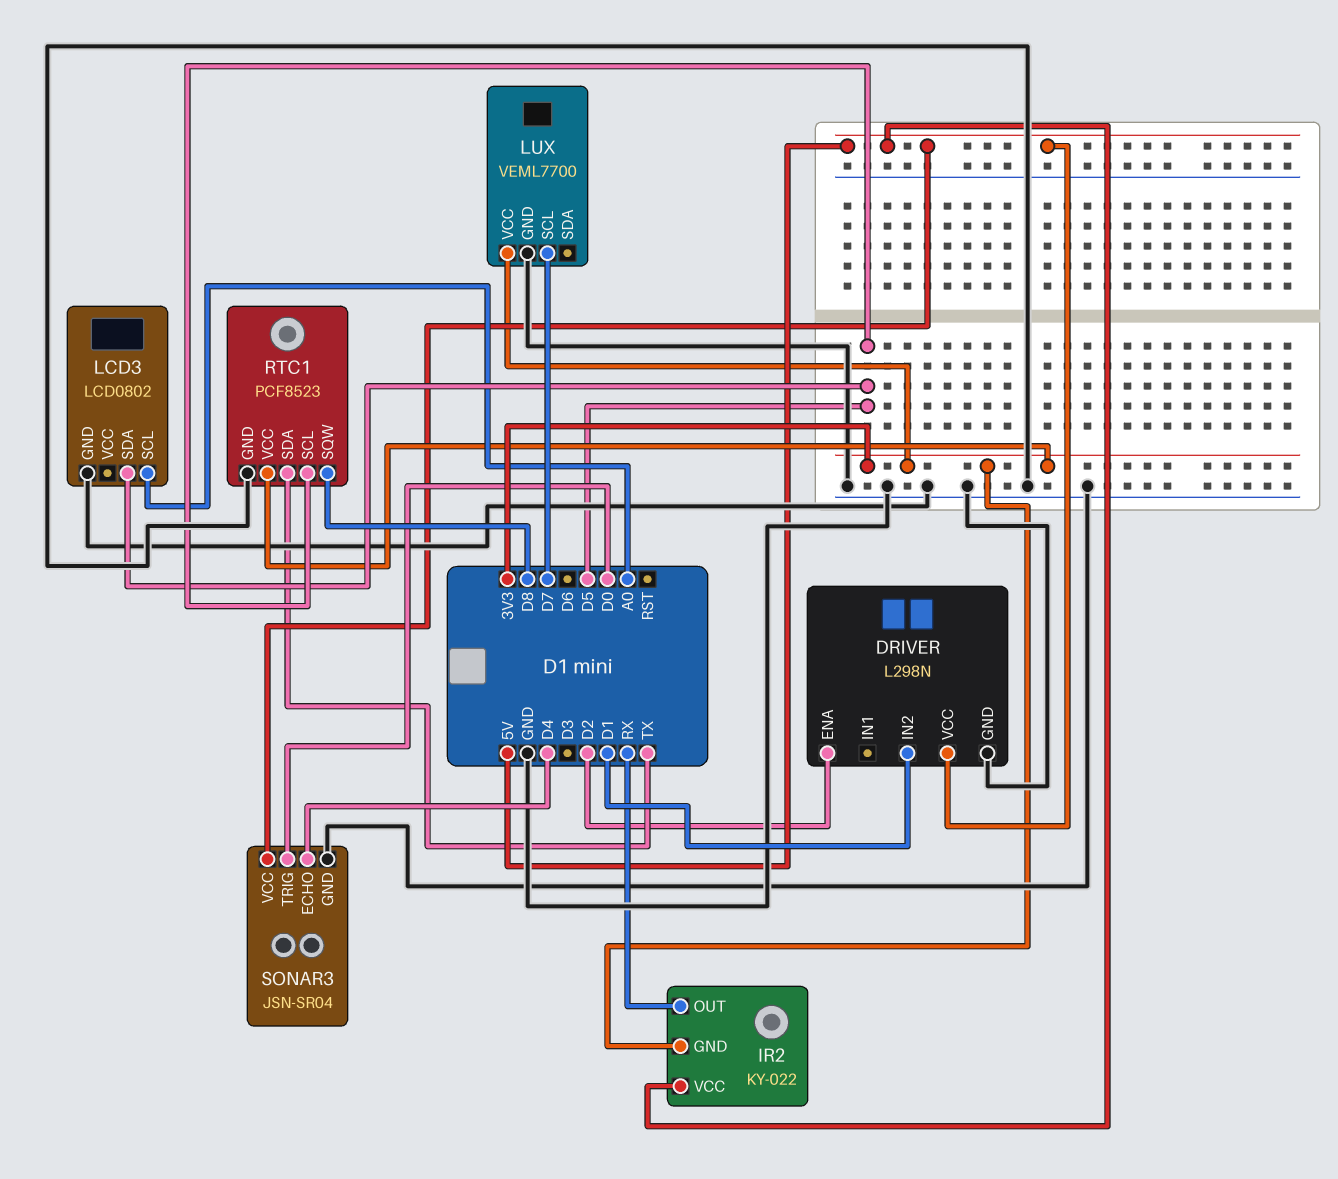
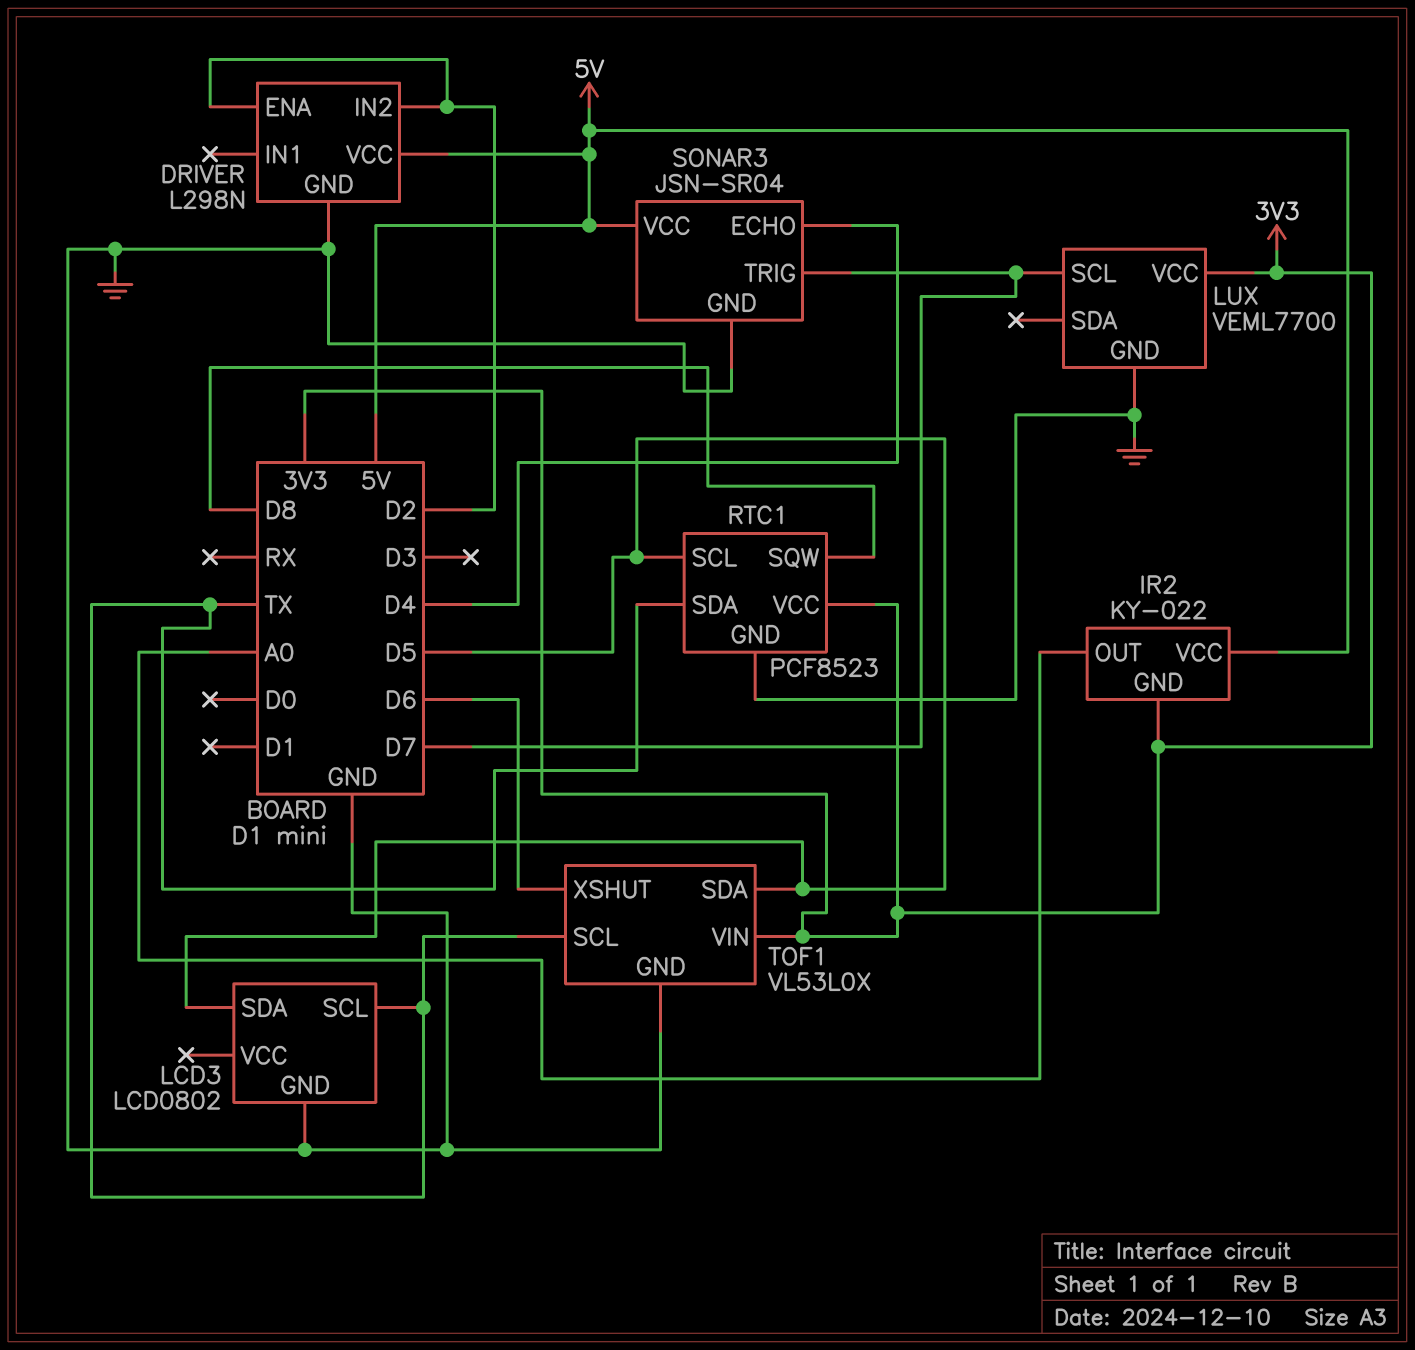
DRIVER pin IN2: D1 -> D2
IR2 pin OUT: RX -> A0
LCD3 pin SCL: A0 -> TX
SONAR3 pin TRIG: D0 -> D7
TOF1: none -> VL53L0X
TOF1 pin GND: none -> GND
TOF1 pin SCL: none -> TX
TOF1 pin SDA: none -> D5
TOF1 pin VIN: none -> 3V3
TOF1 pin XSHUT: none -> D6

